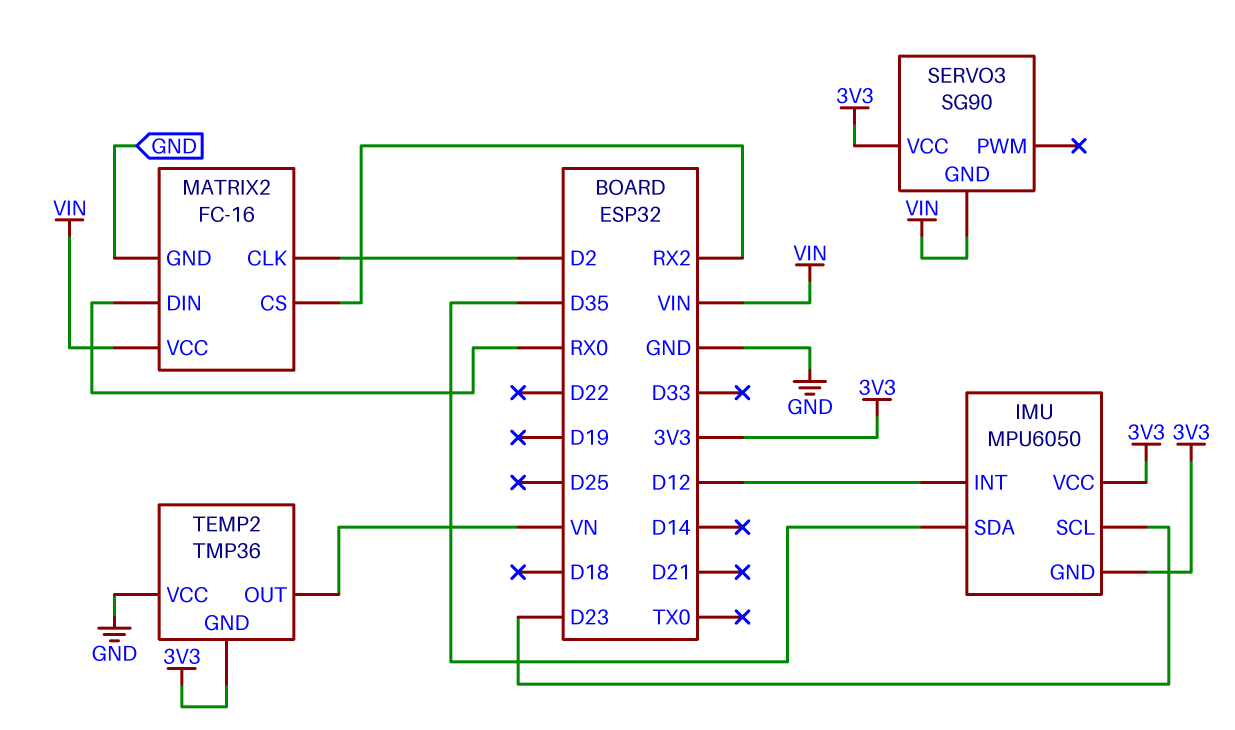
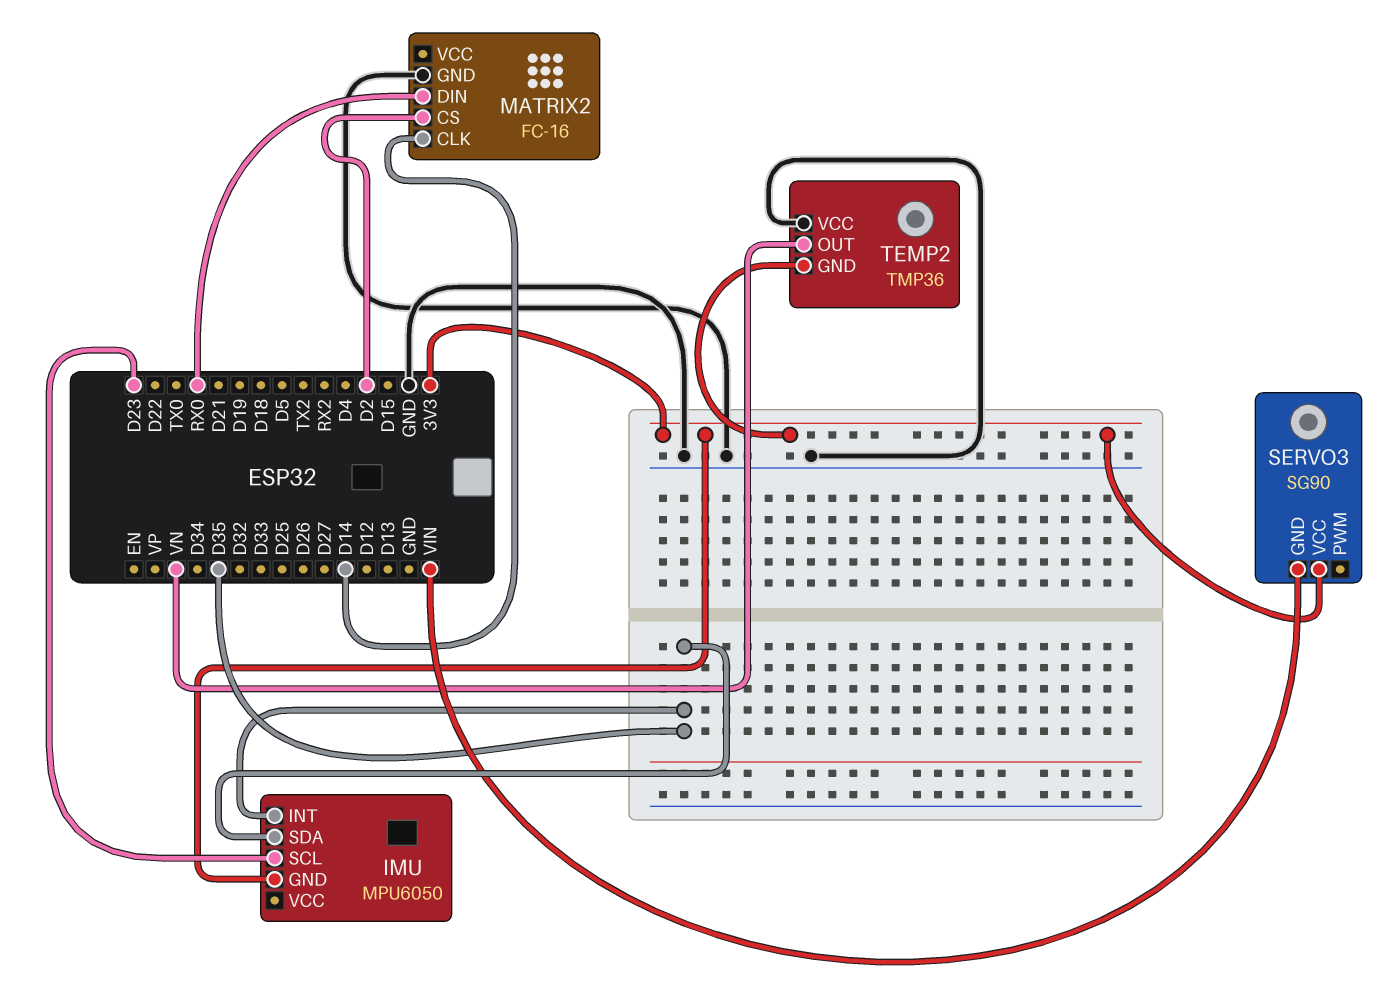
IMU pin INT: D12 -> D35
IMU pin VCC: 3V3 -> none
MATRIX2 pin CLK: D2 -> D14
MATRIX2 pin CS: RX2 -> D2
MATRIX2 pin VCC: VIN -> none

